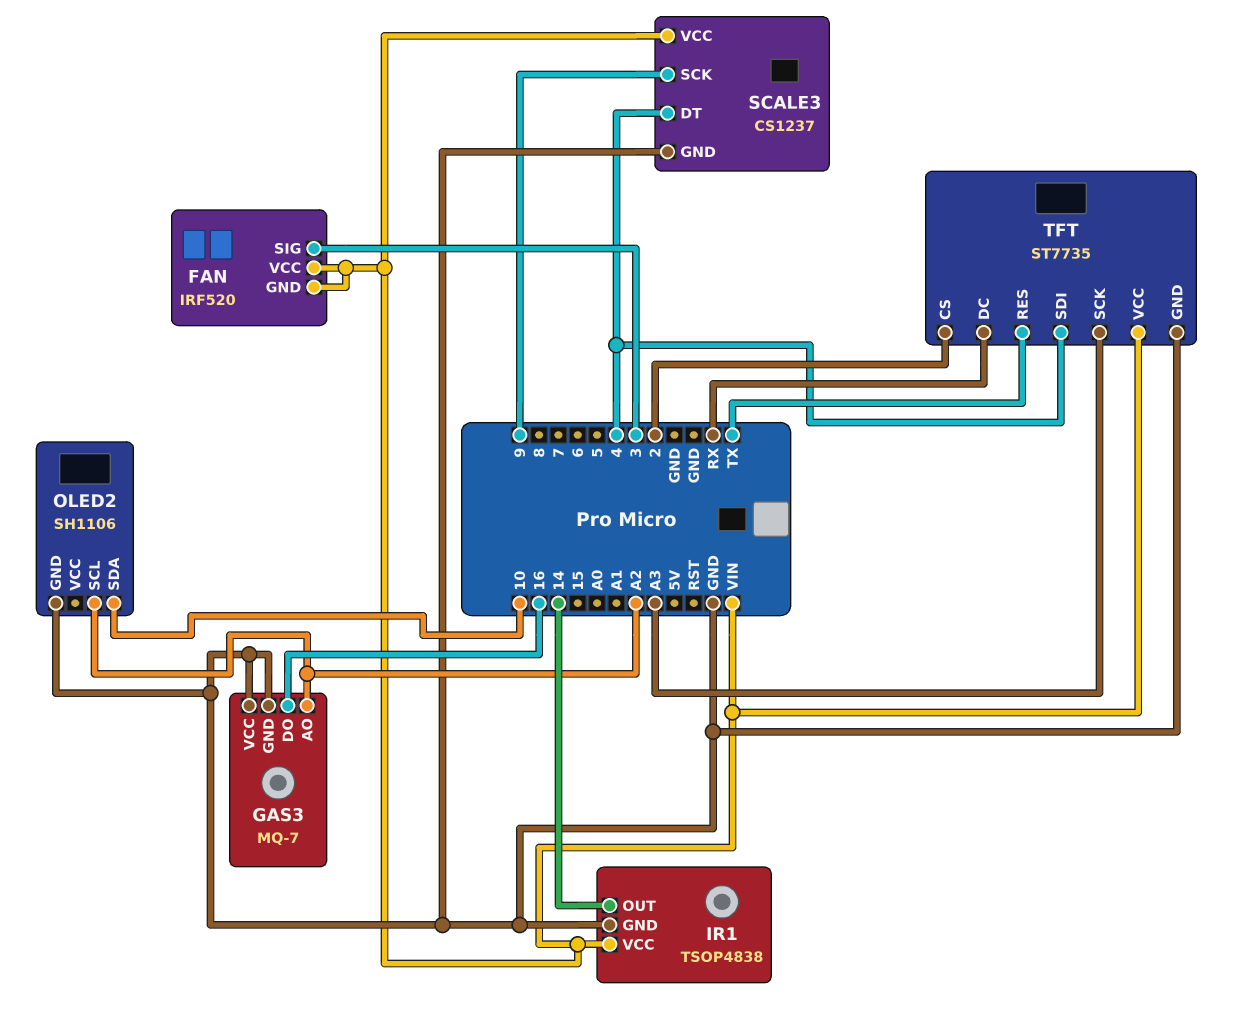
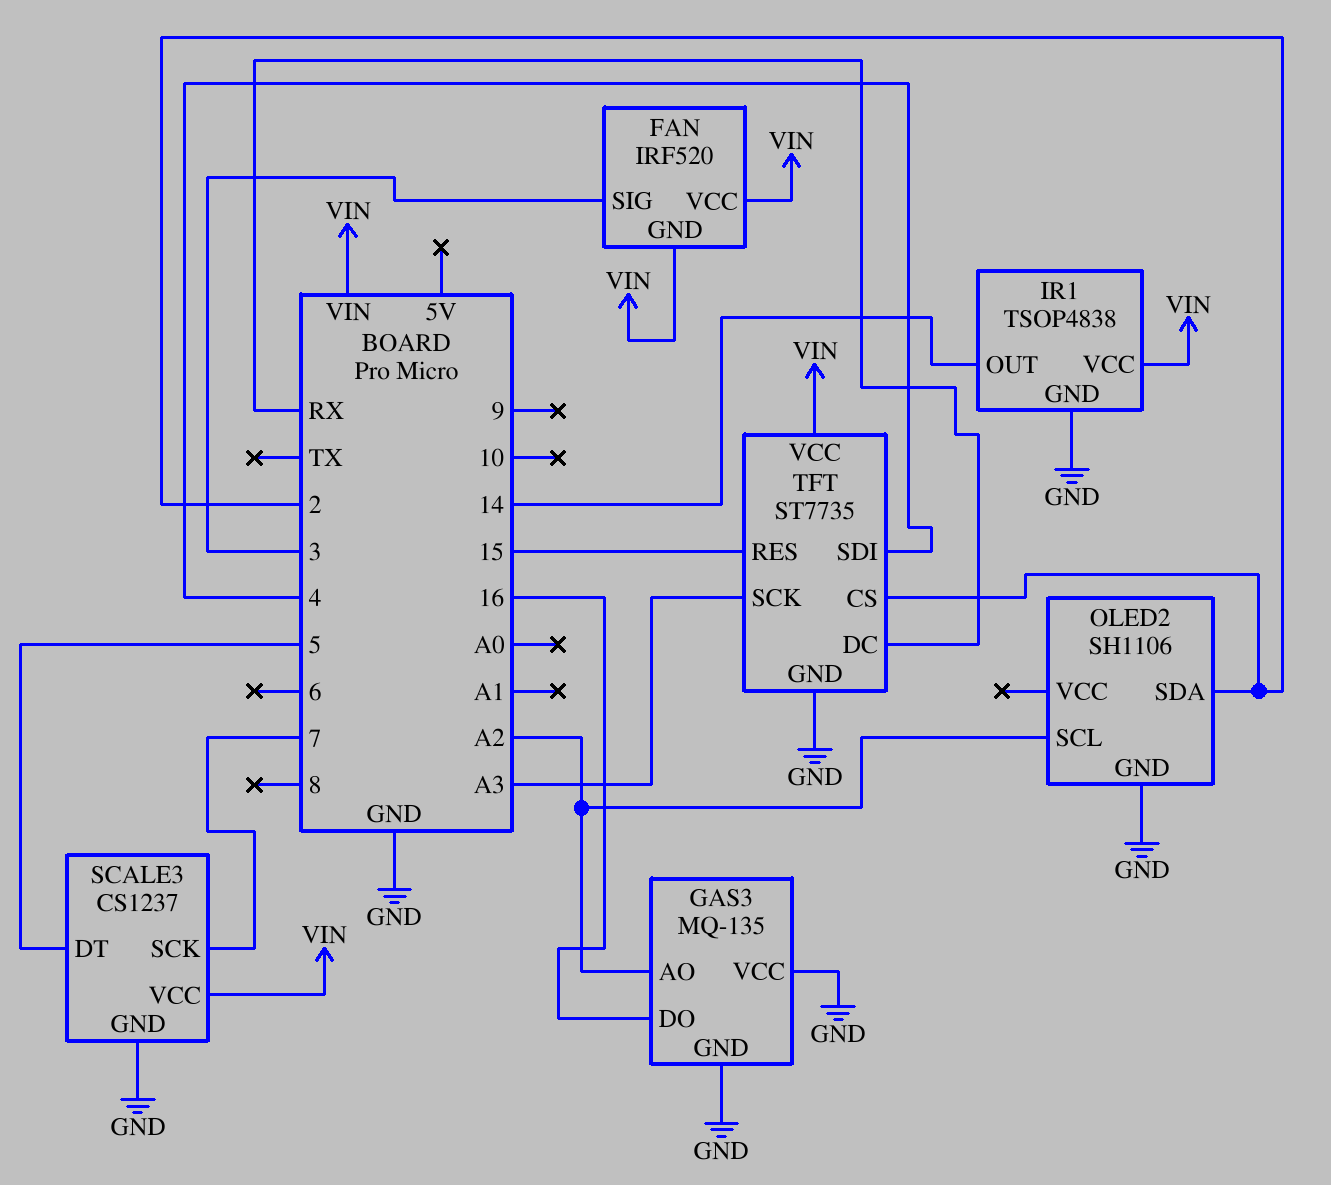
GAS3: MQ-7 -> MQ-135
OLED2 pin SDA: 10 -> 2
SCALE3 pin DT: 4 -> 5
SCALE3 pin SCK: 9 -> 7
TFT pin RES: TX -> 15

